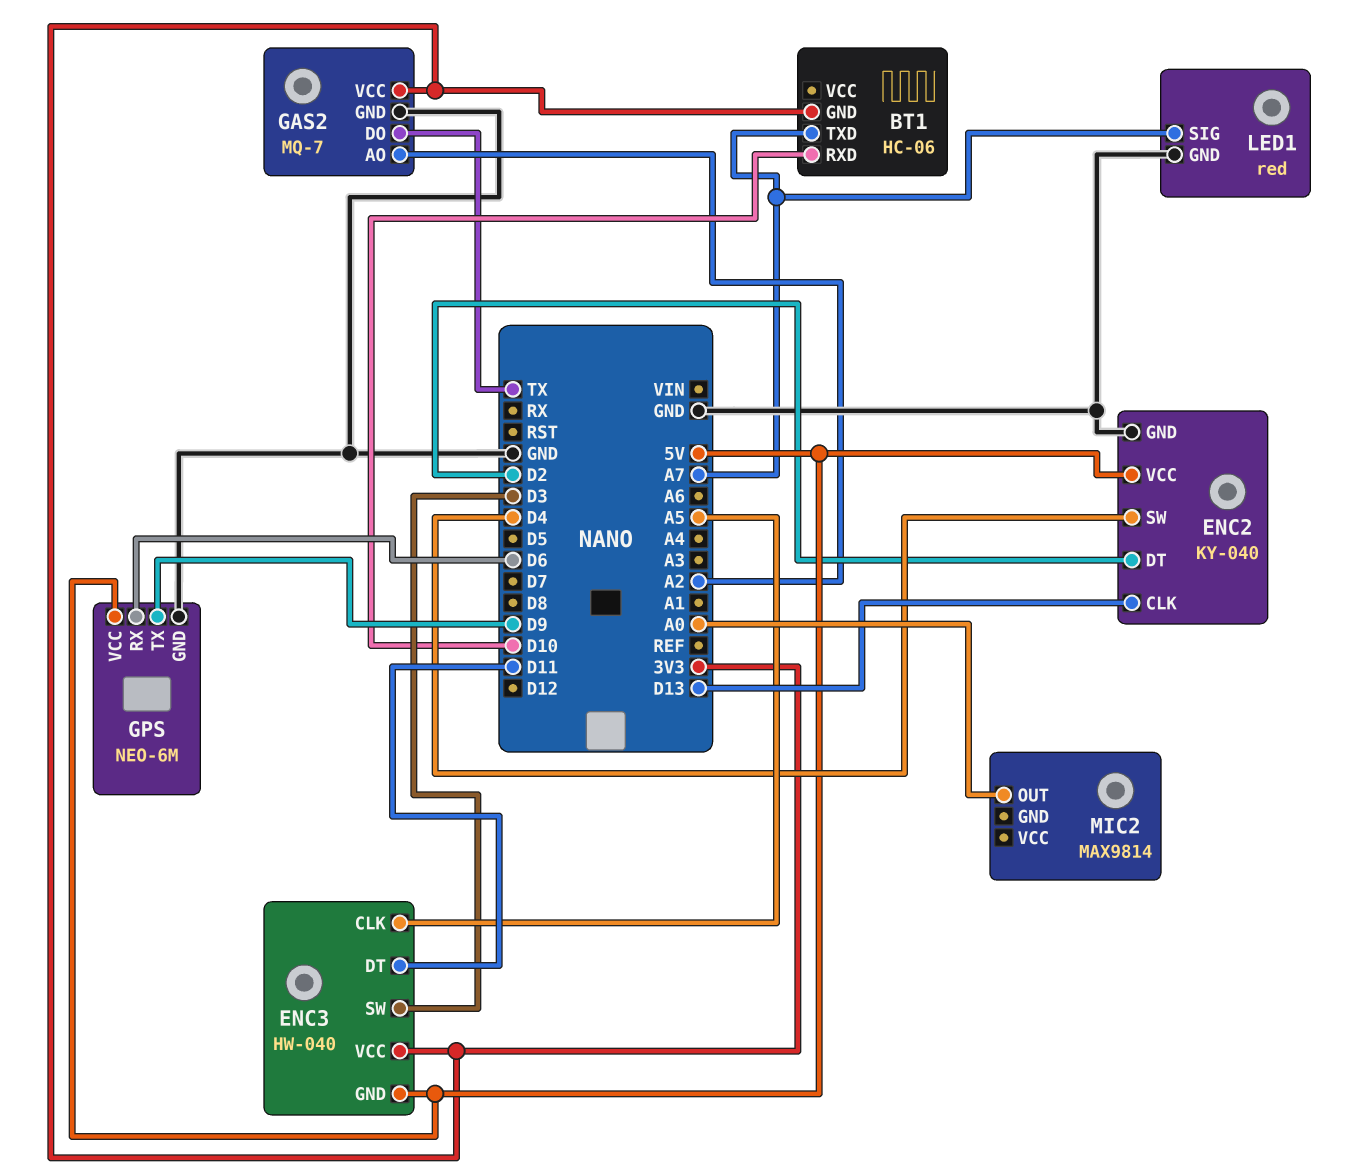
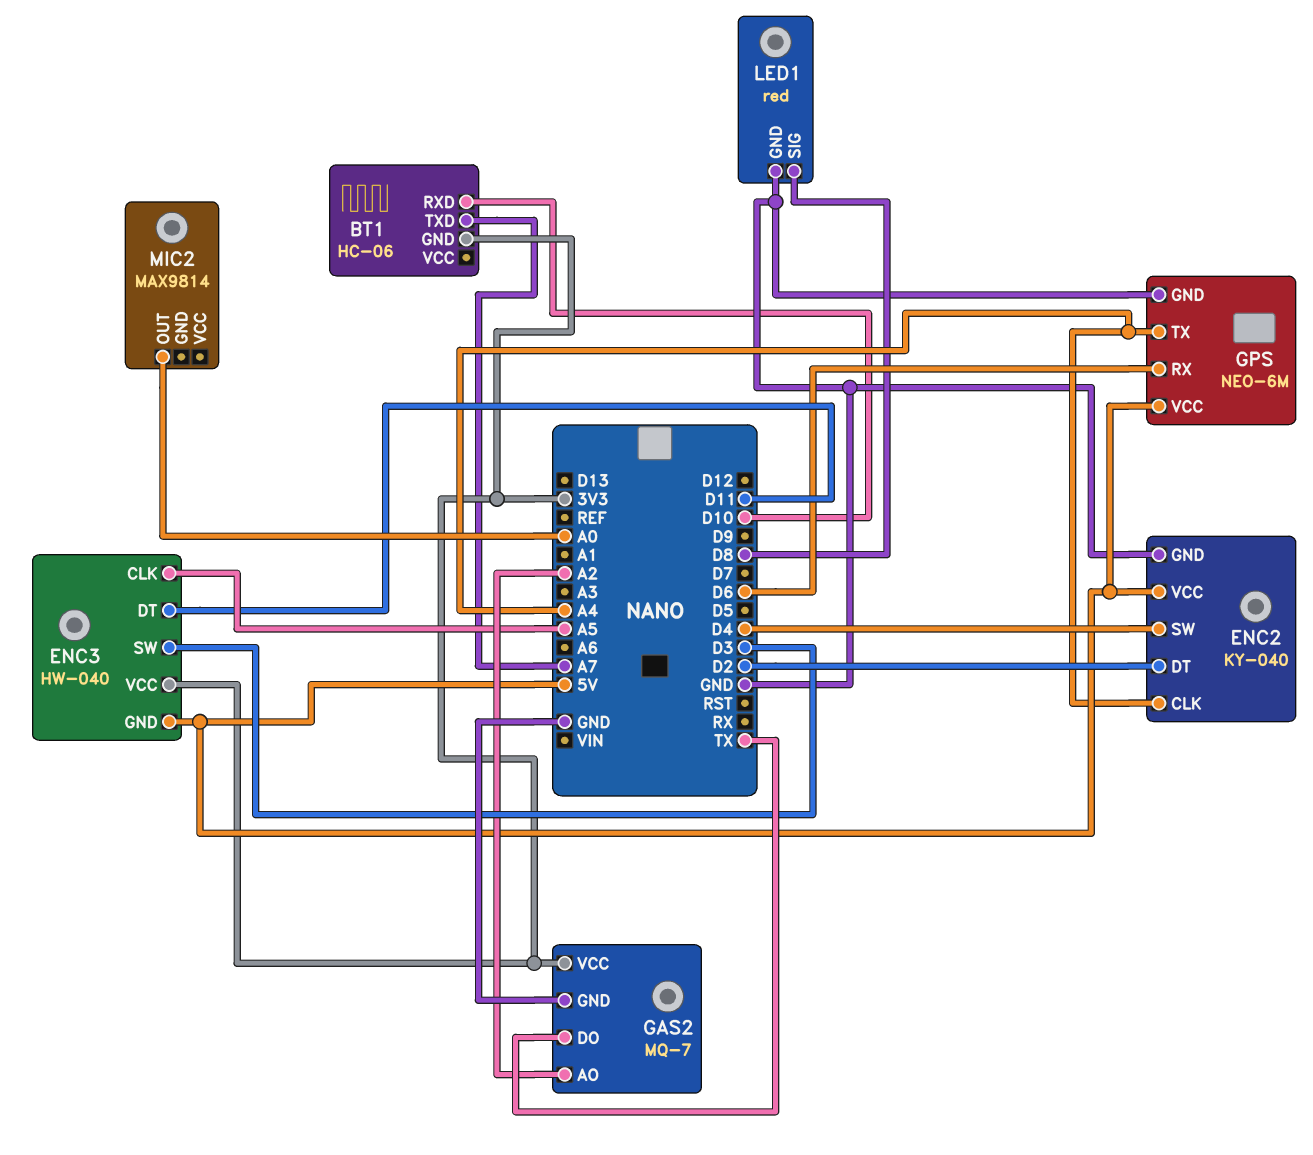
ENC2 pin CLK: D13 -> A4
GPS pin TX: D9 -> A4
LED1 pin SIG: A7 -> D8

